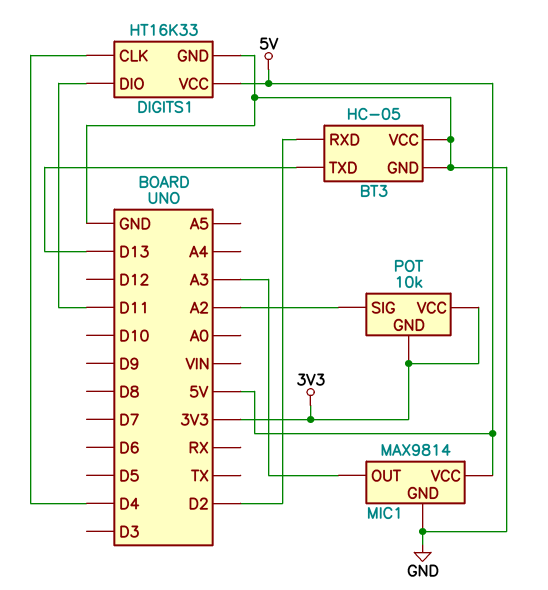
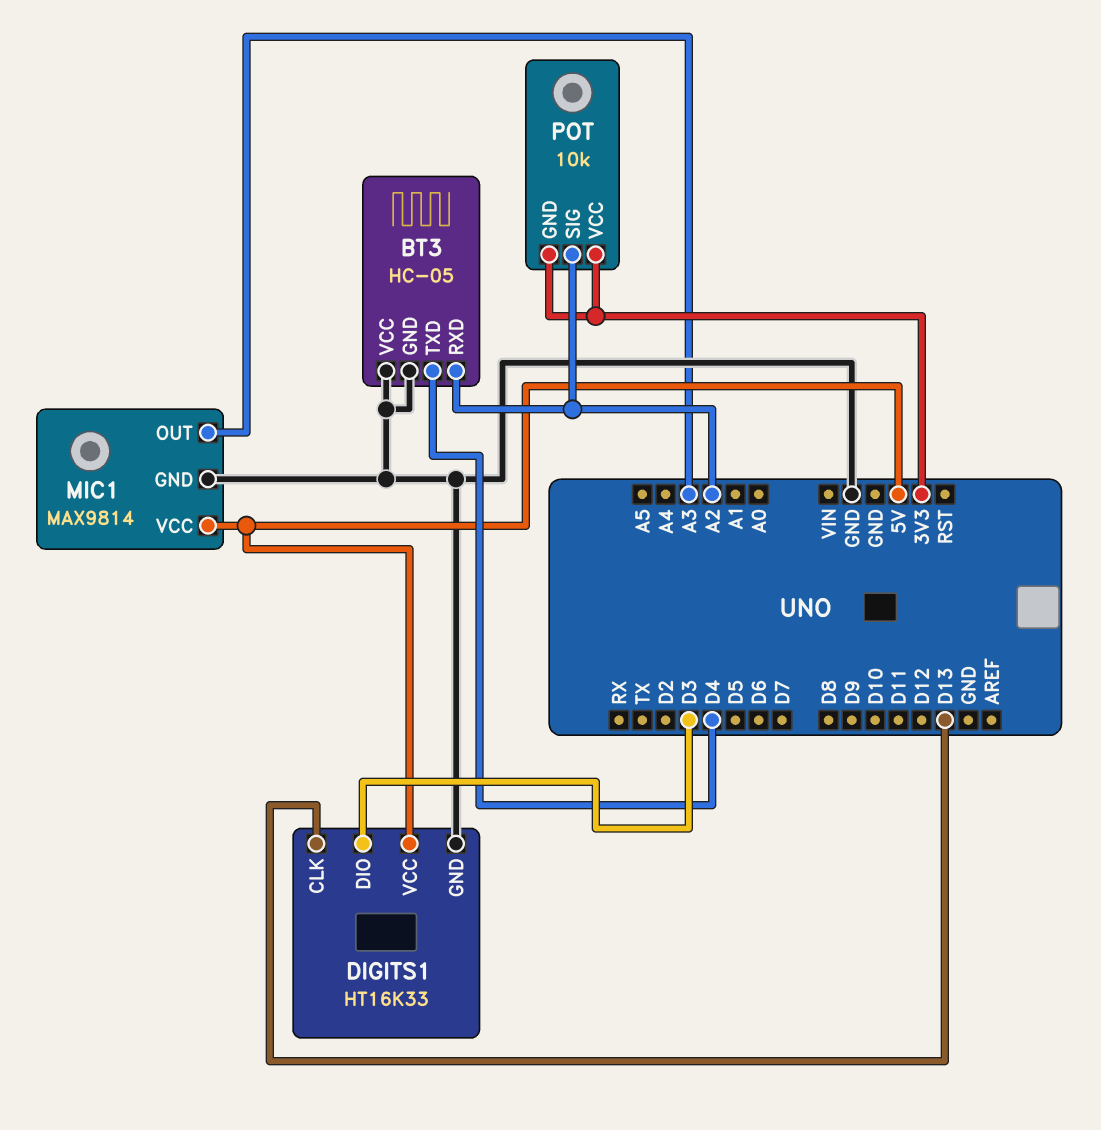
BT3 pin RXD: D2 -> A2
BT3 pin TXD: D13 -> D4
DIGITS1 pin CLK: D4 -> D13
DIGITS1 pin DIO: D11 -> D3

